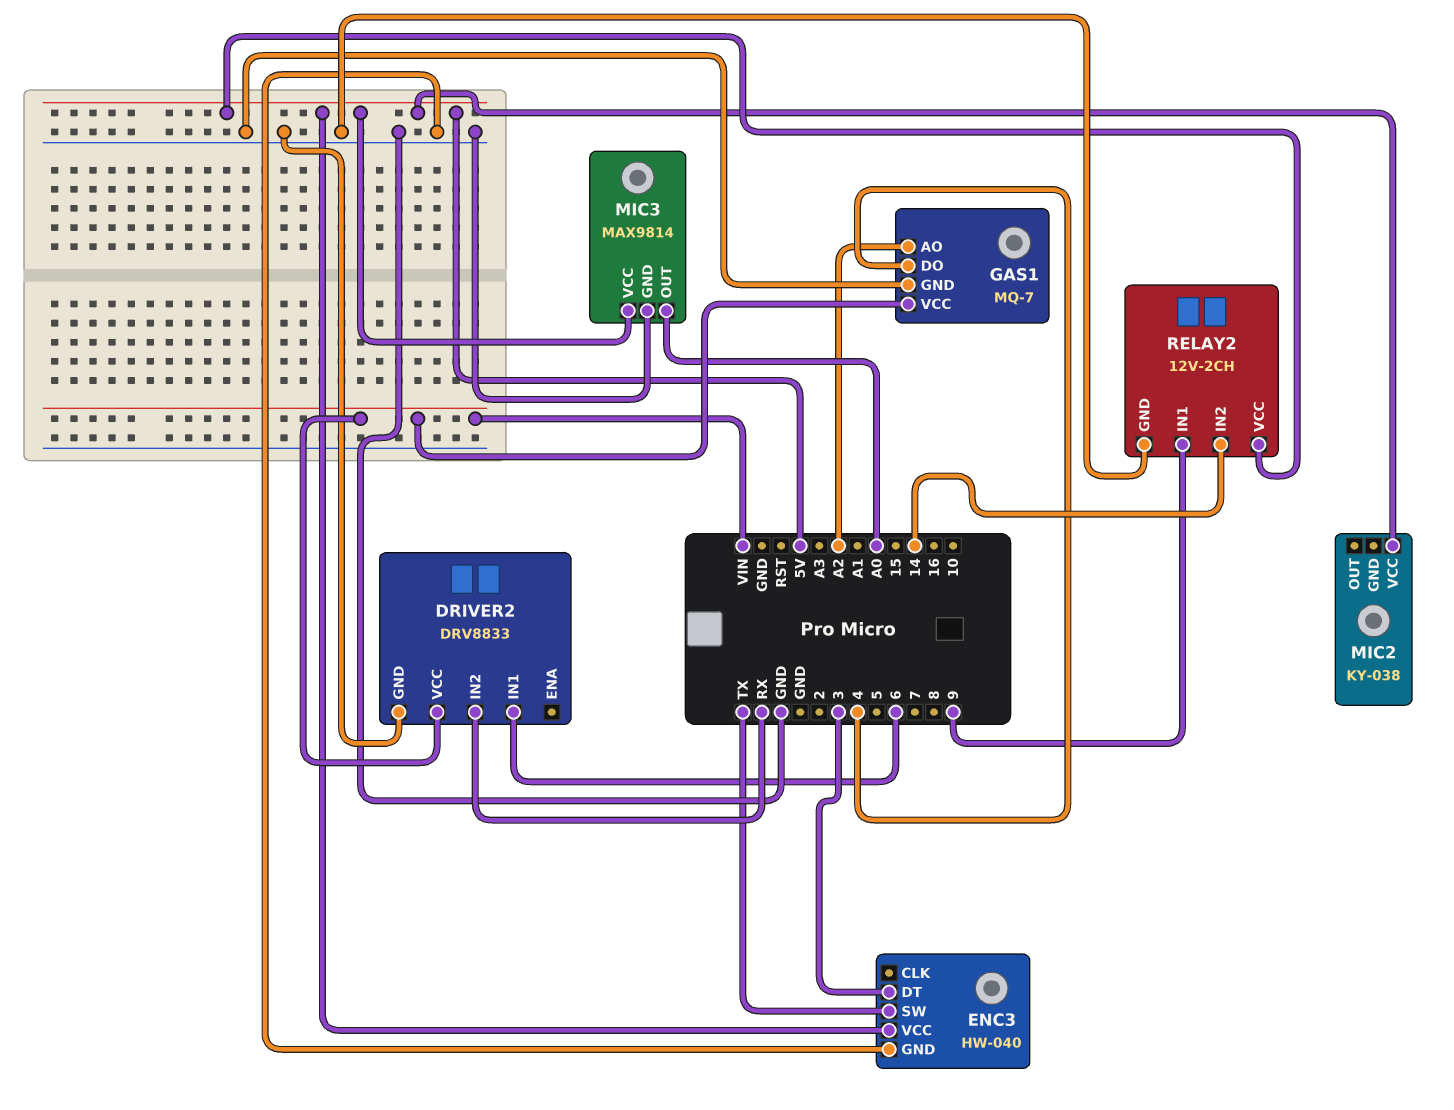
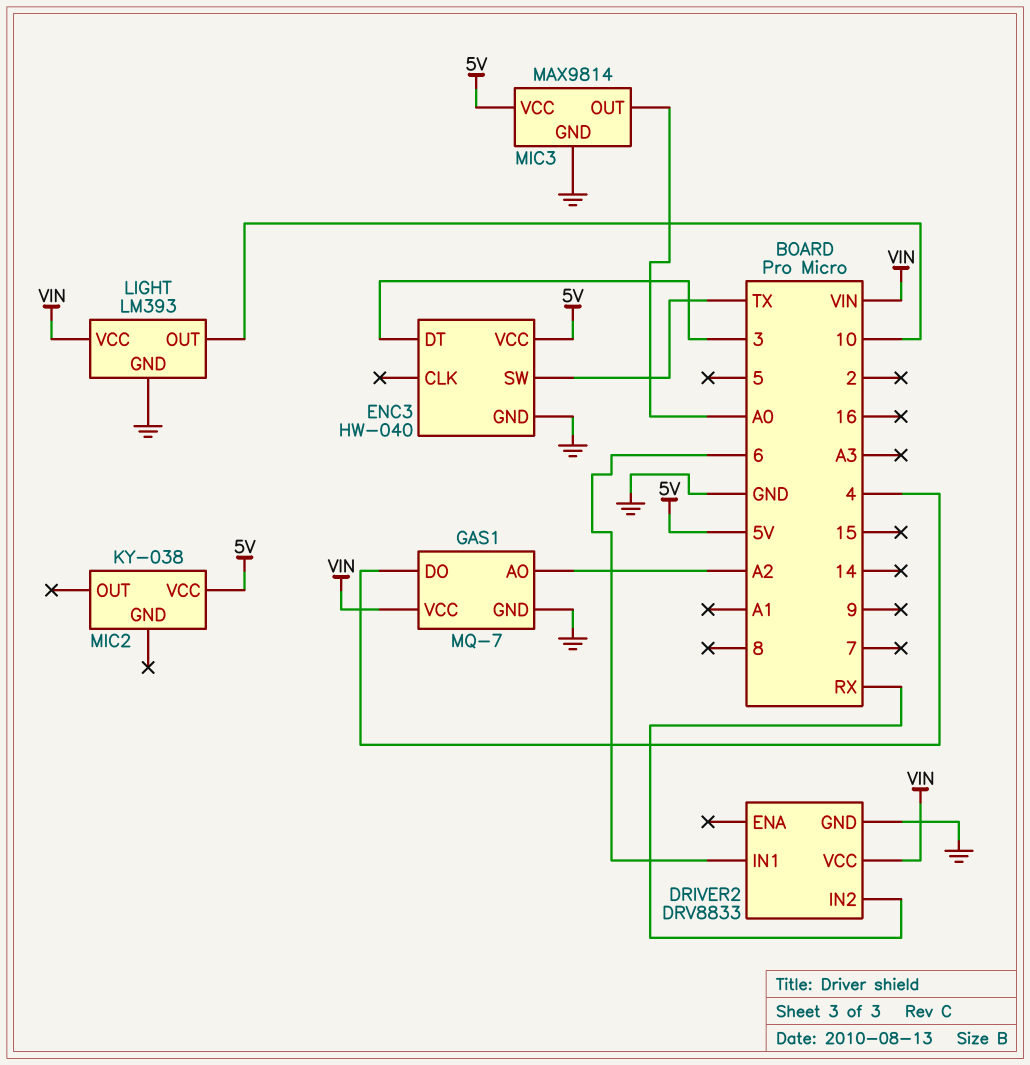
LIGHT: none -> LM393
LIGHT pin GND: none -> GND
LIGHT pin OUT: none -> 10
LIGHT pin VCC: none -> VIN
RELAY2: 12V-2CH -> none
RELAY2 pin GND: GND -> none
RELAY2 pin IN1: 9 -> none
RELAY2 pin IN2: 14 -> none
RELAY2 pin VCC: 5V -> none

